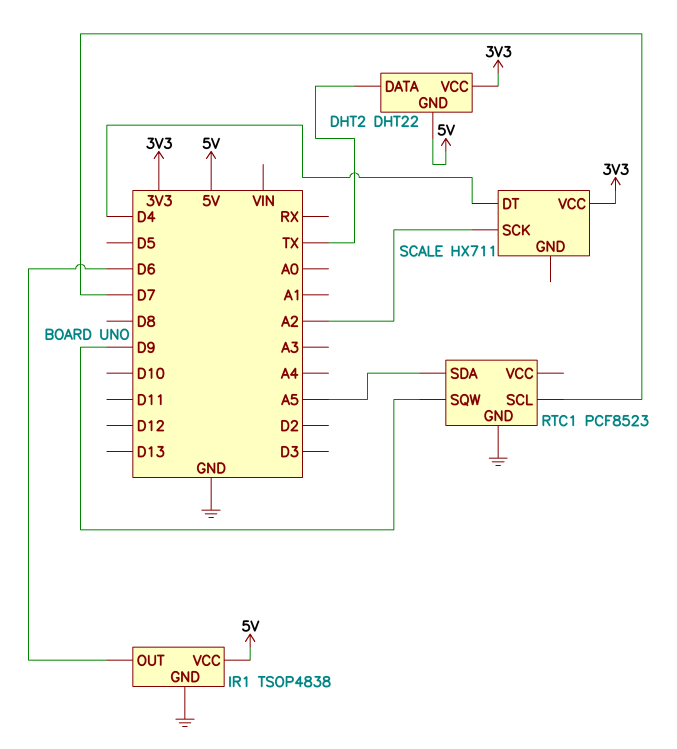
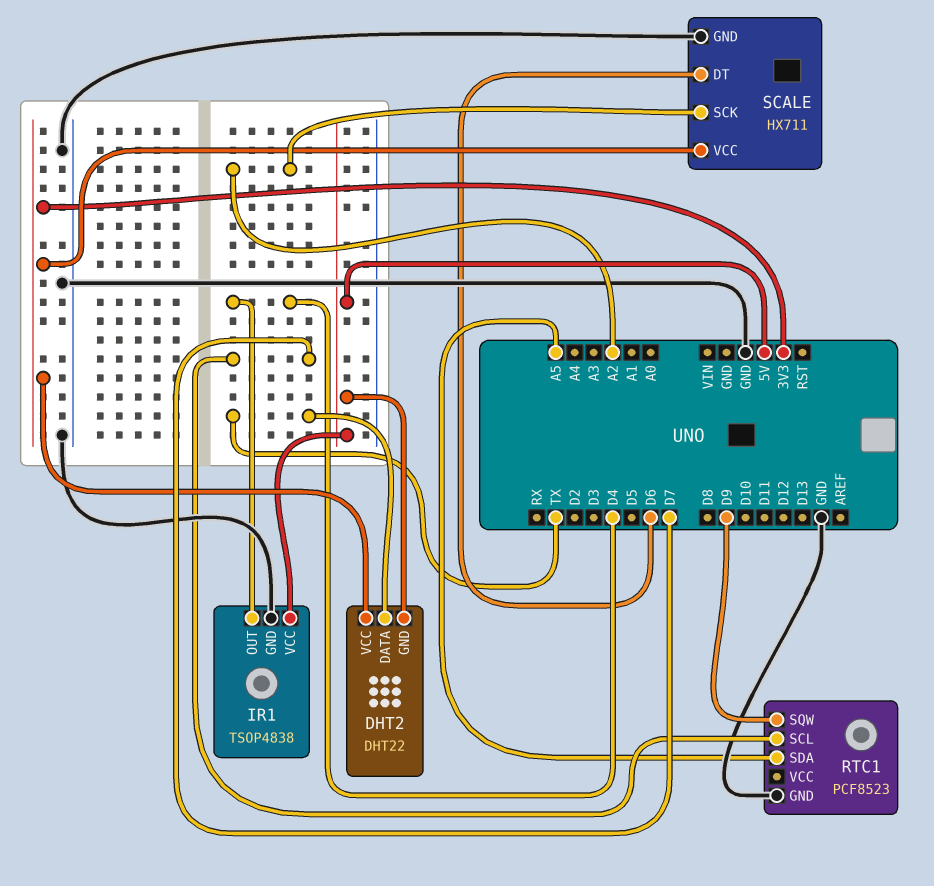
IR1 pin OUT: D6 -> D4
SCALE pin DT: D4 -> D6
SCALE pin GND: none -> GND

